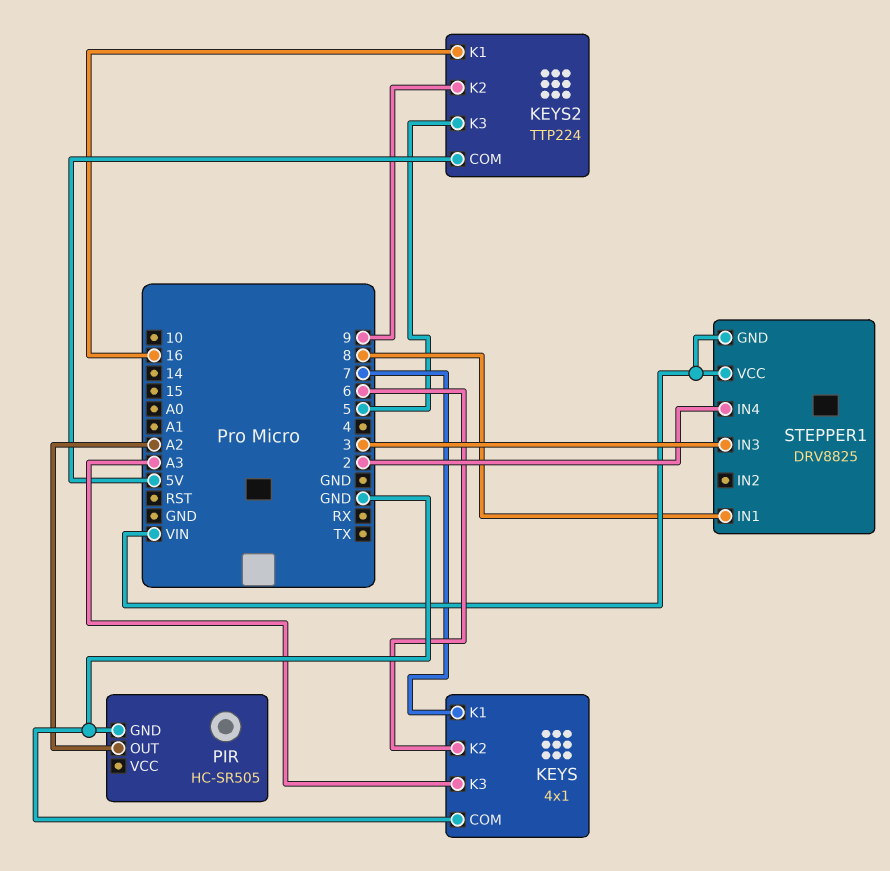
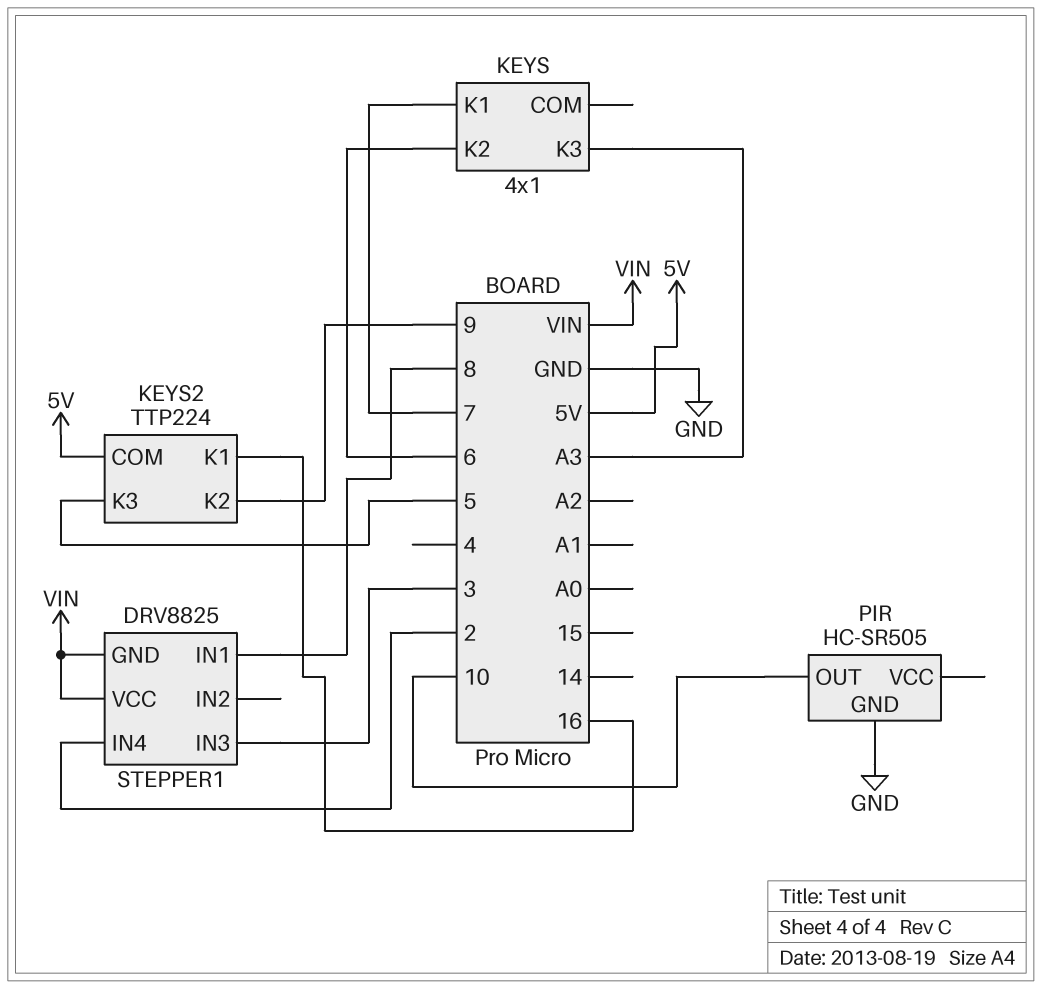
KEYS pin COM: GND -> none
PIR pin OUT: A2 -> 10

